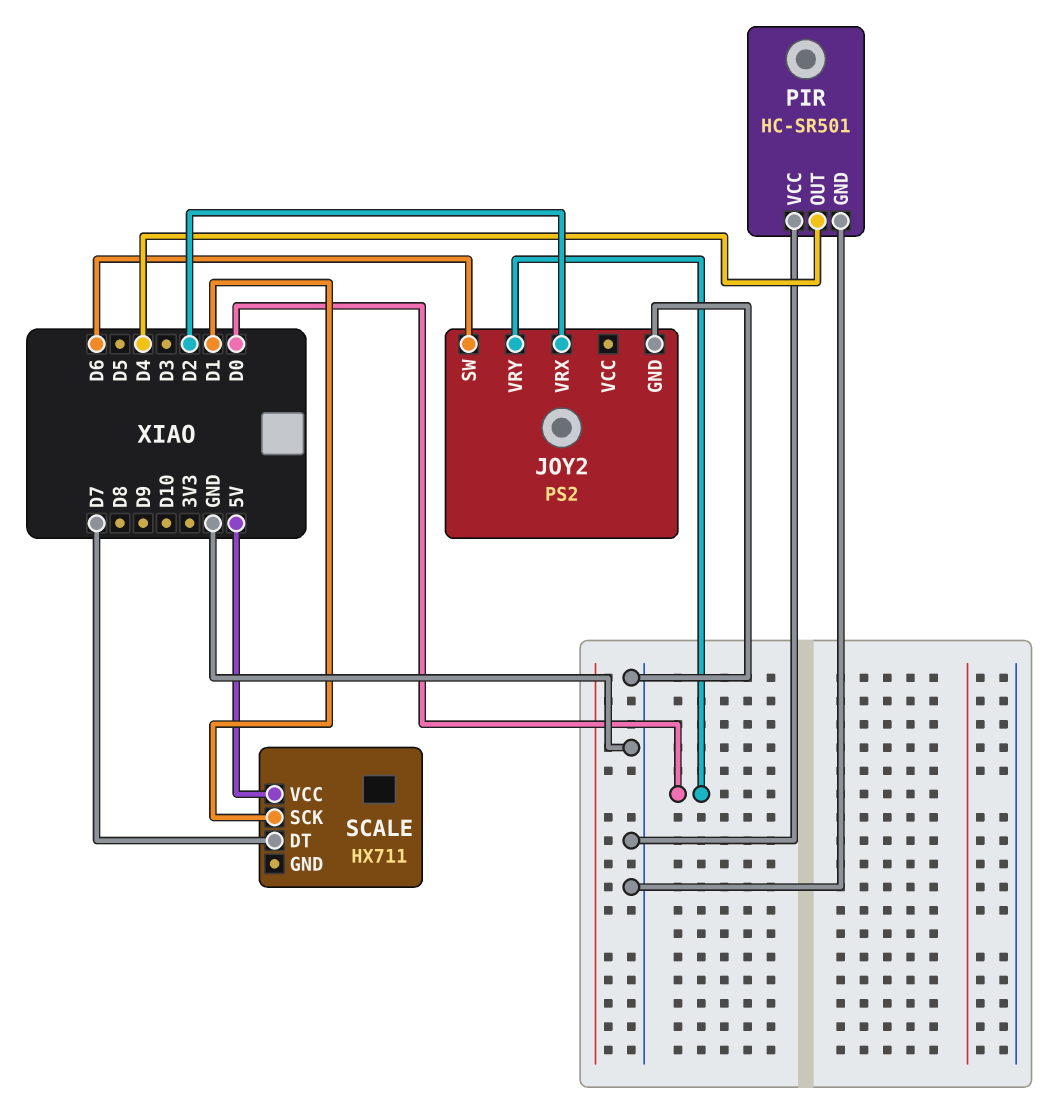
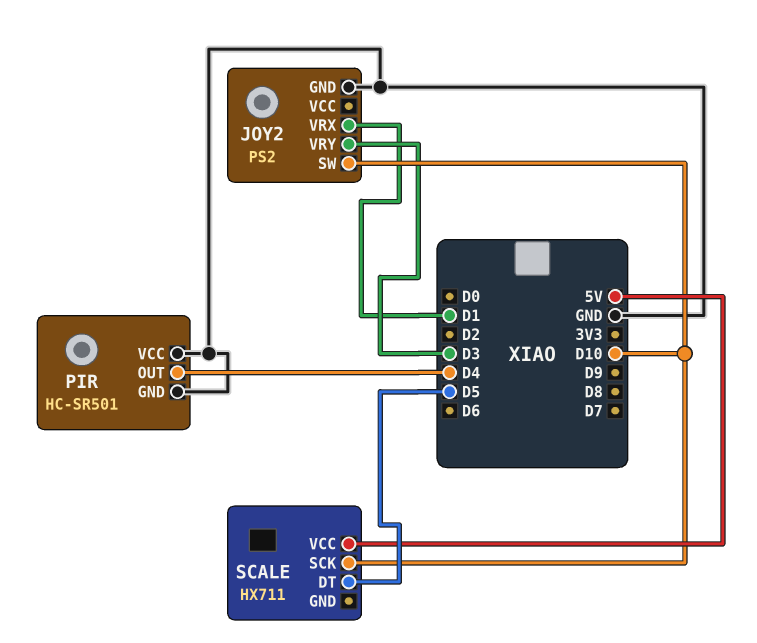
JOY2 pin SW: D6 -> D10
JOY2 pin VRX: D2 -> D1
JOY2 pin VRY: D0 -> D3
SCALE pin DT: D7 -> D5
SCALE pin SCK: D1 -> D10

